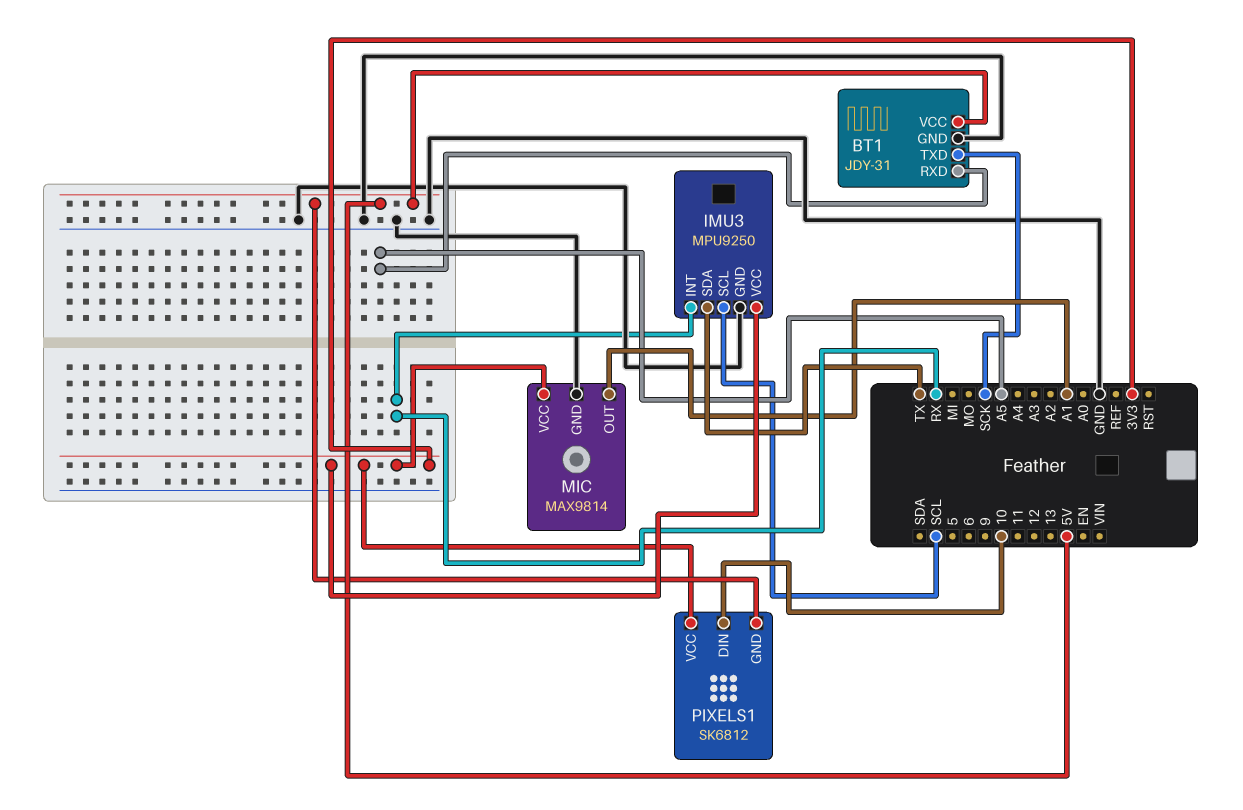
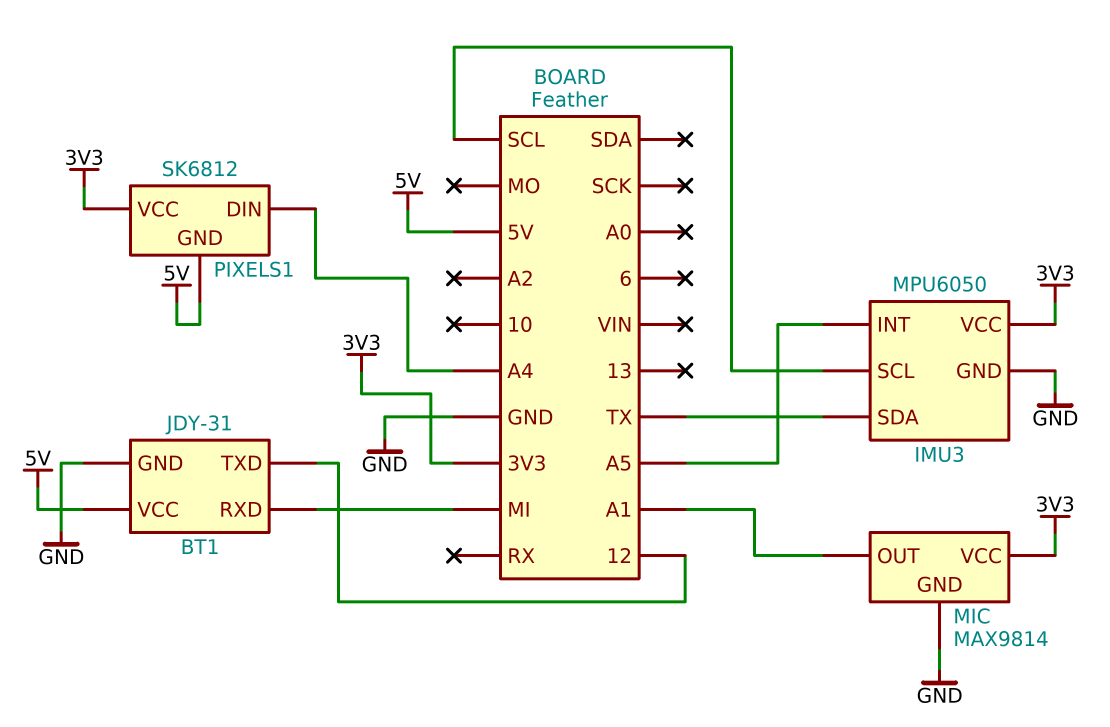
BT1 pin RXD: A5 -> MI
BT1 pin TXD: SCK -> 12
IMU3: MPU9250 -> MPU6050
IMU3 pin INT: RX -> A5
PIXELS1 pin DIN: 10 -> A4

